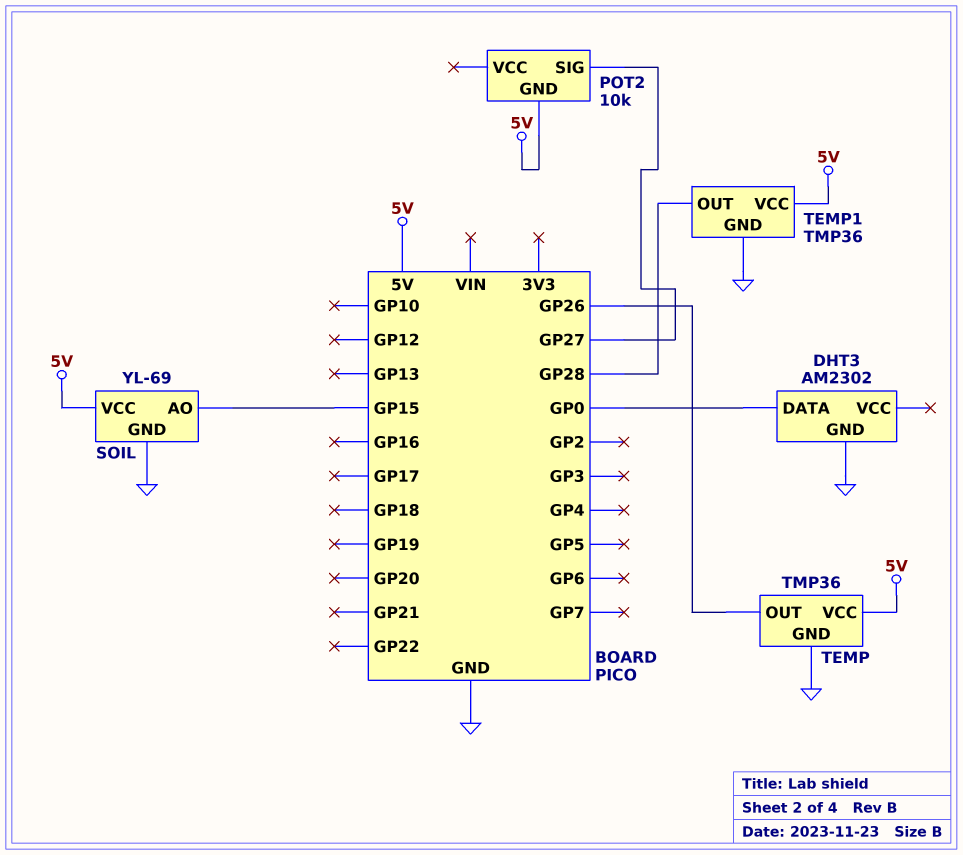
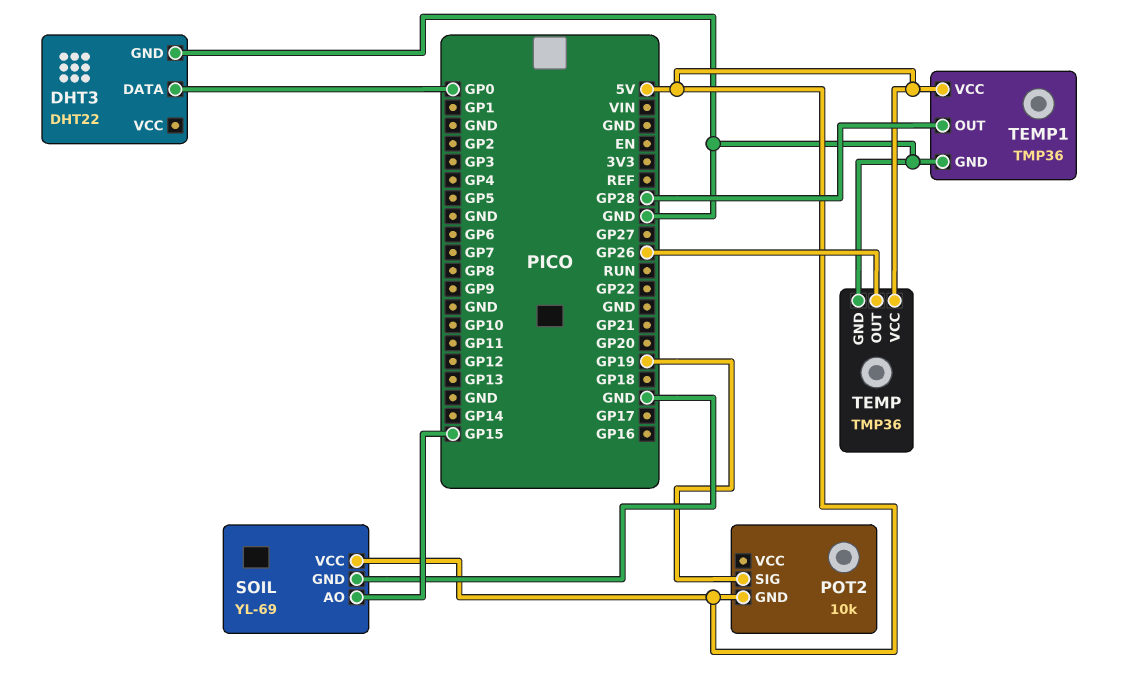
DHT3: AM2302 -> DHT22
POT2 pin SIG: GP27 -> GP19

